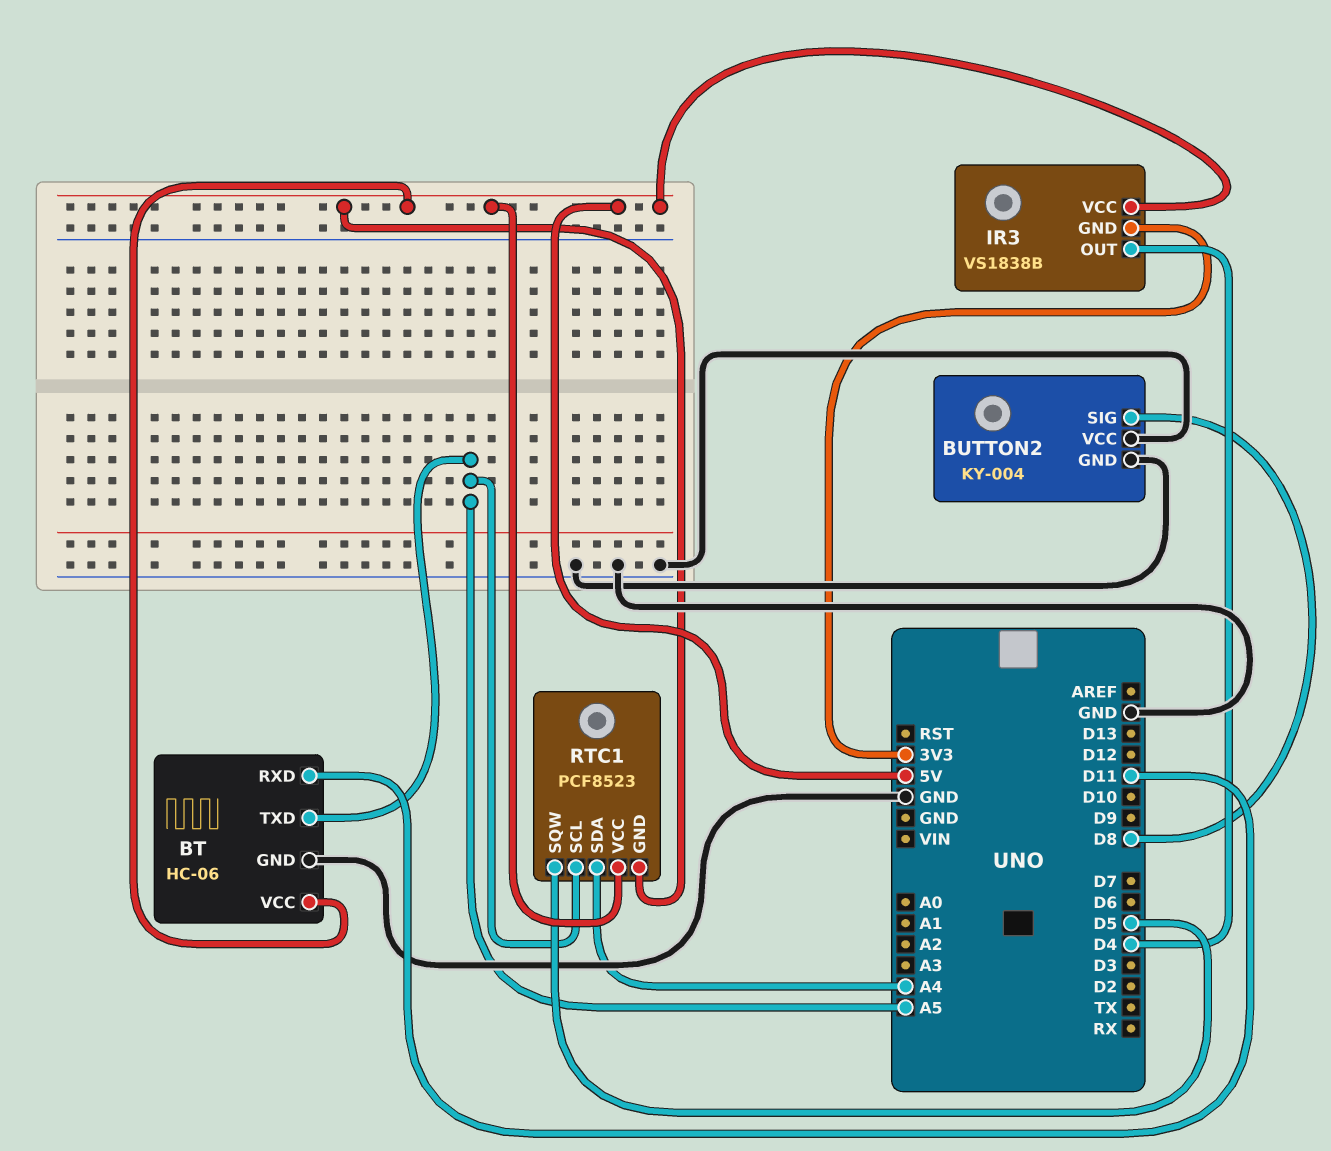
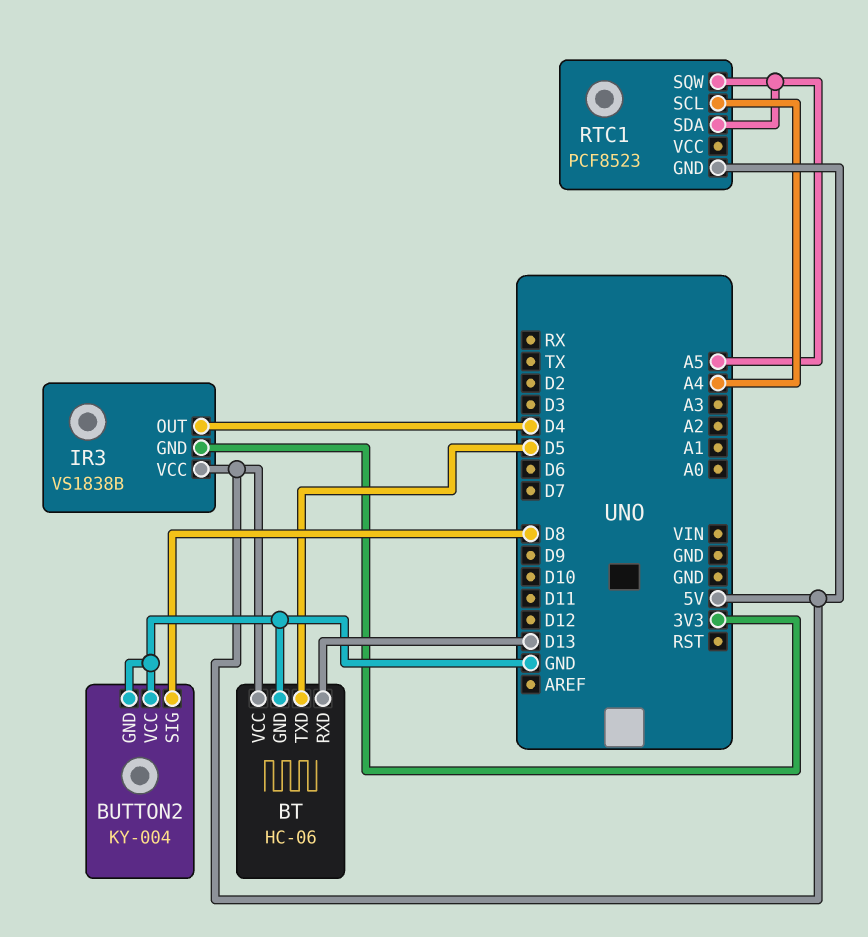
BT pin RXD: D11 -> D13
BT pin TXD: A5 -> D5
RTC1 pin SCL: A5 -> A4
RTC1 pin SDA: A4 -> A5
RTC1 pin SQW: D5 -> A5
RTC1 pin VCC: 5V -> none

